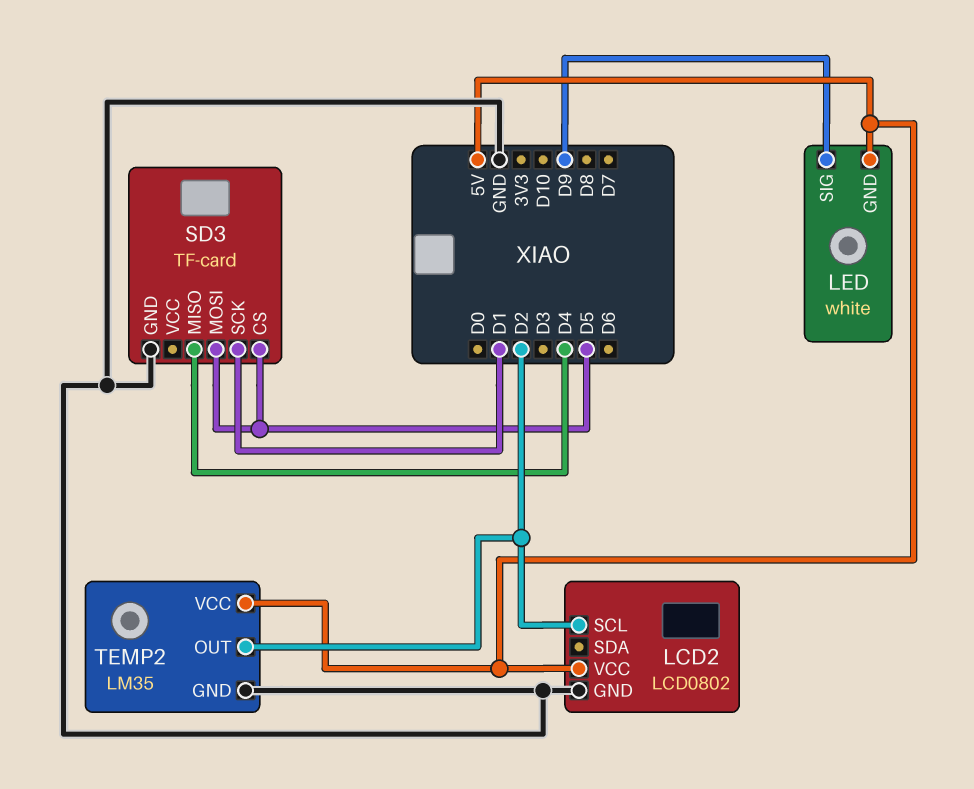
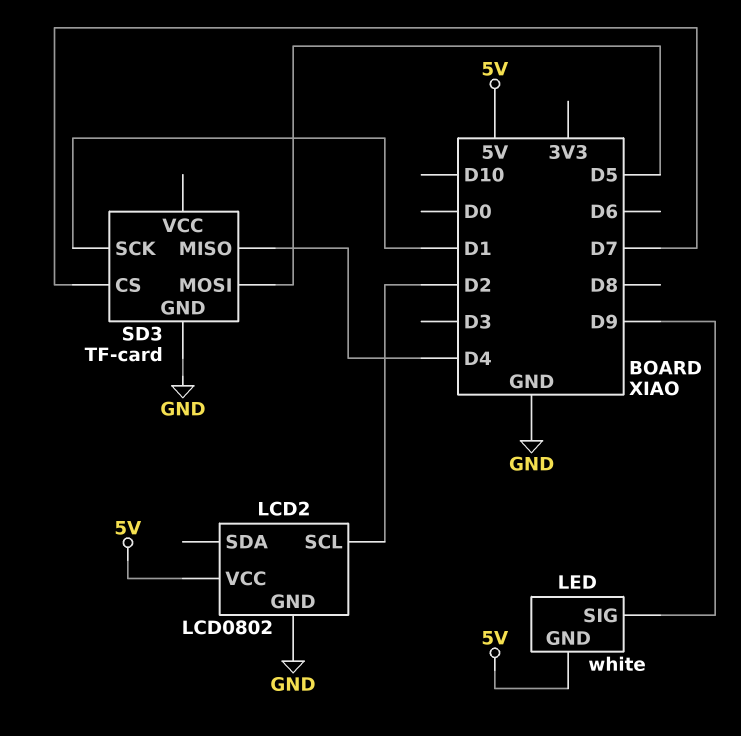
SD3 pin CS: D5 -> D7
TEMP2: LM35 -> none
TEMP2 pin GND: GND -> none
TEMP2 pin OUT: D2 -> none
TEMP2 pin VCC: 5V -> none

